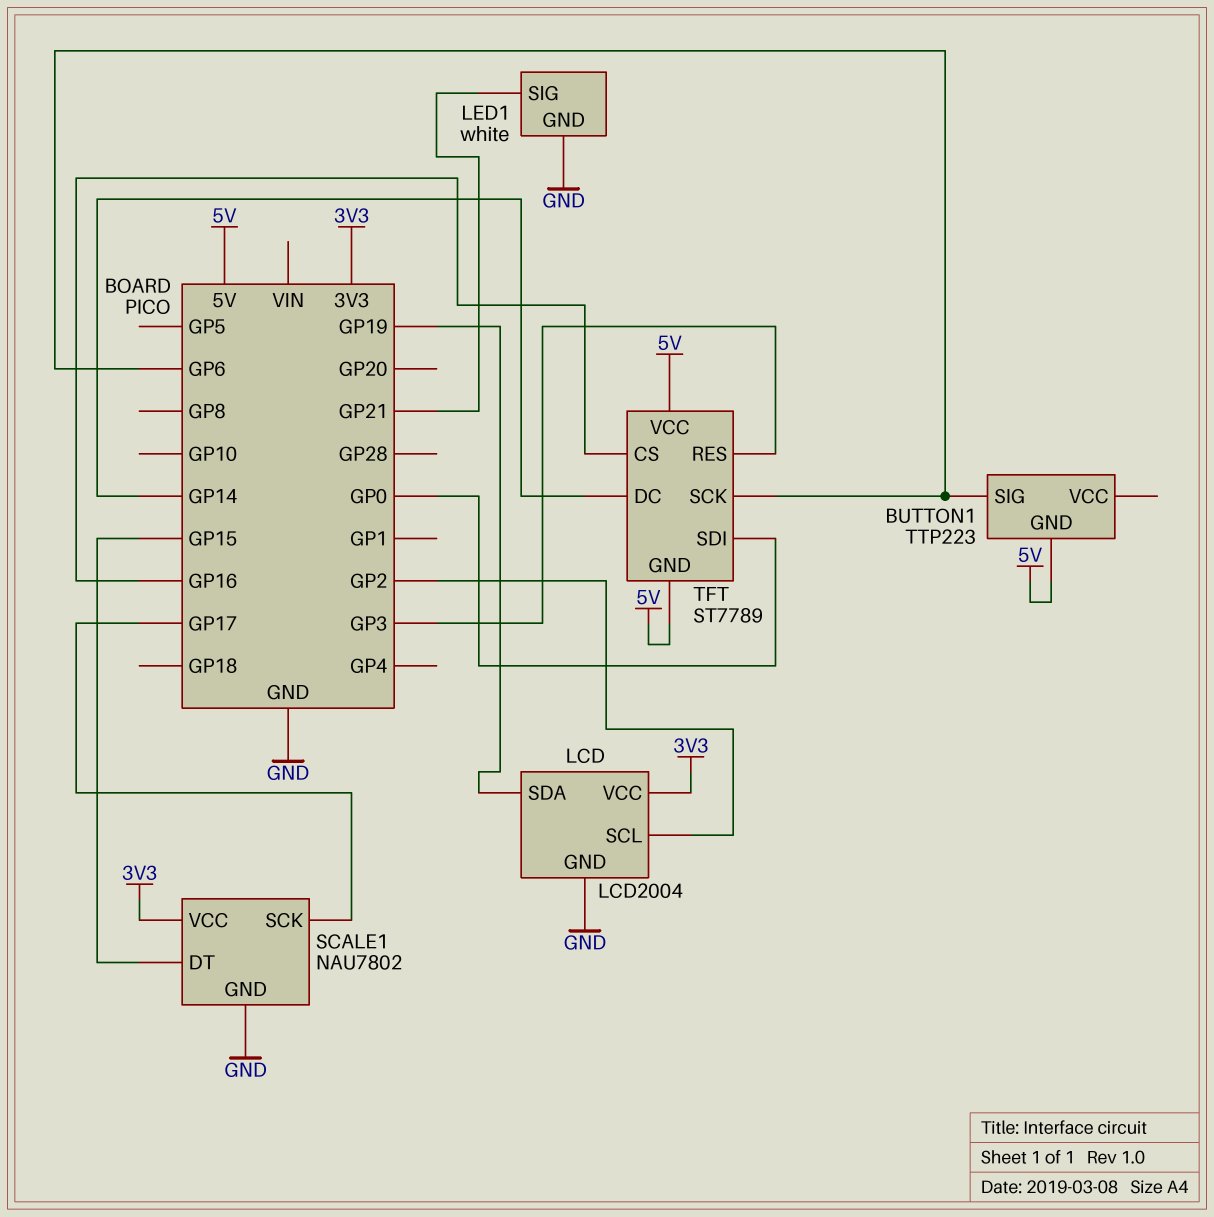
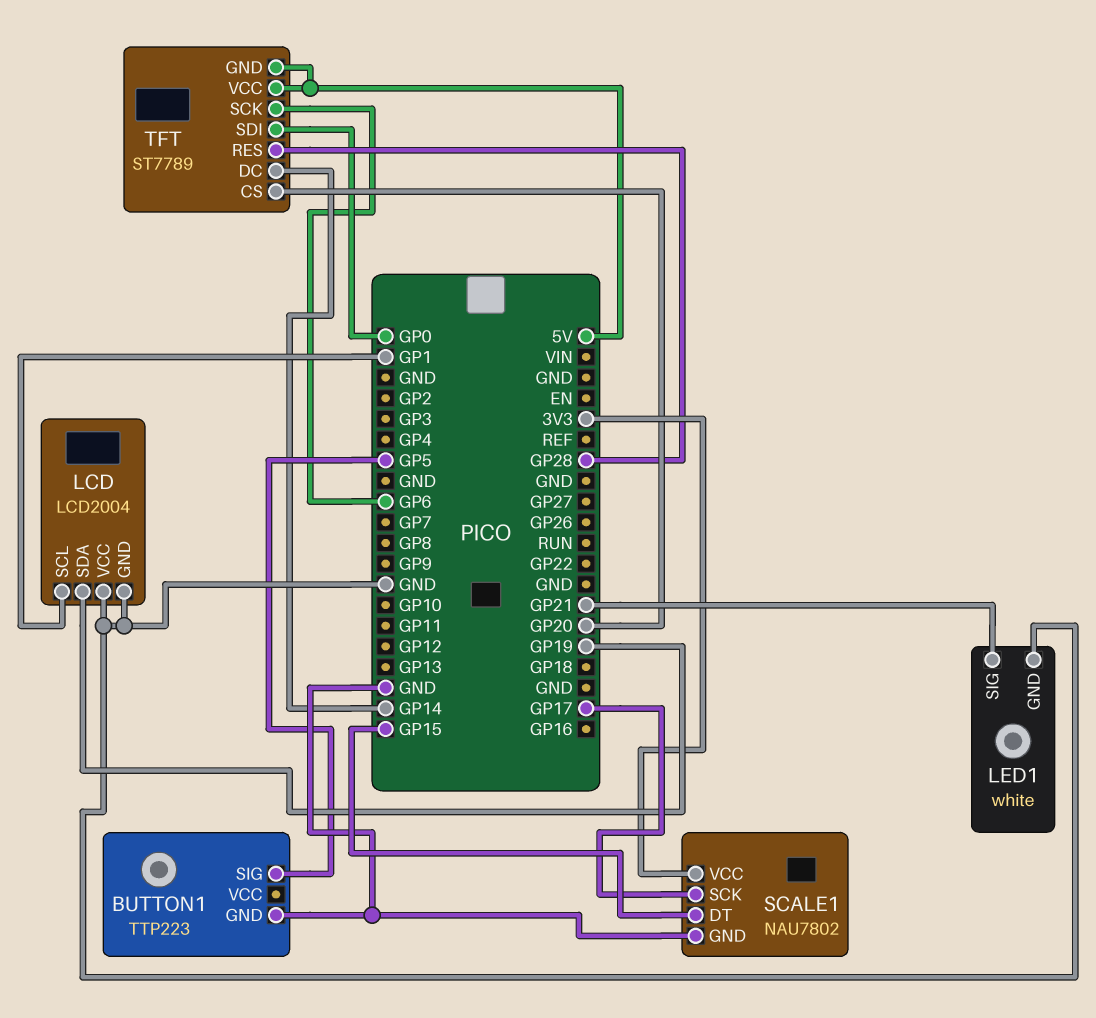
BUTTON1 pin GND: 5V -> GND
BUTTON1 pin SIG: GP6 -> GP5
LCD pin SCL: GP2 -> GP1
LCD pin VCC: 3V3 -> GND
TFT pin CS: GP16 -> GP20
TFT pin RES: GP3 -> GP28

